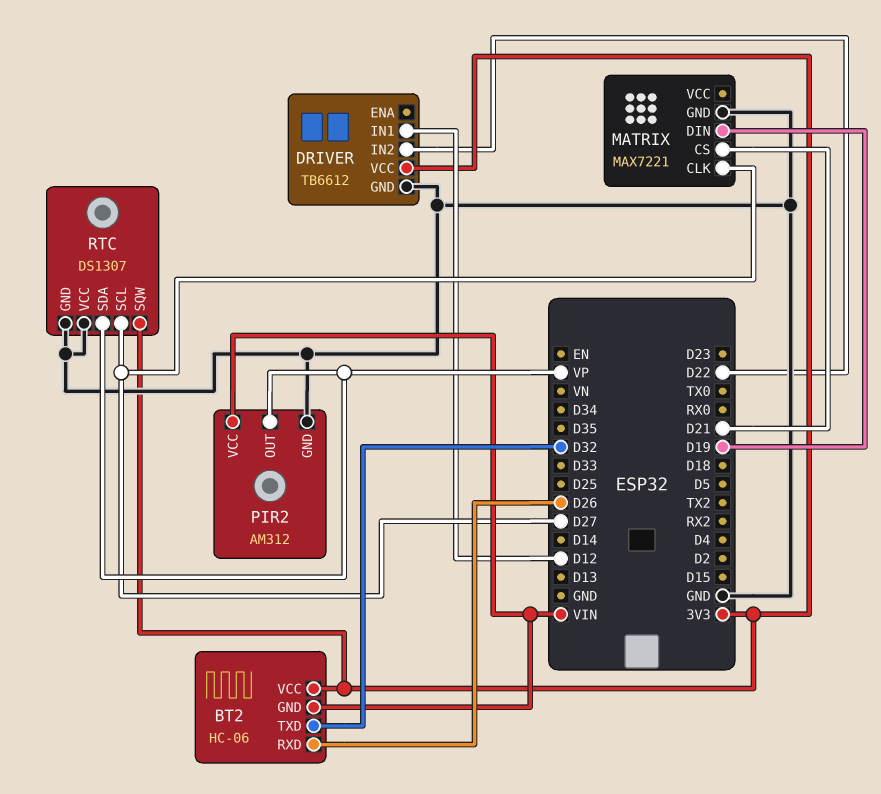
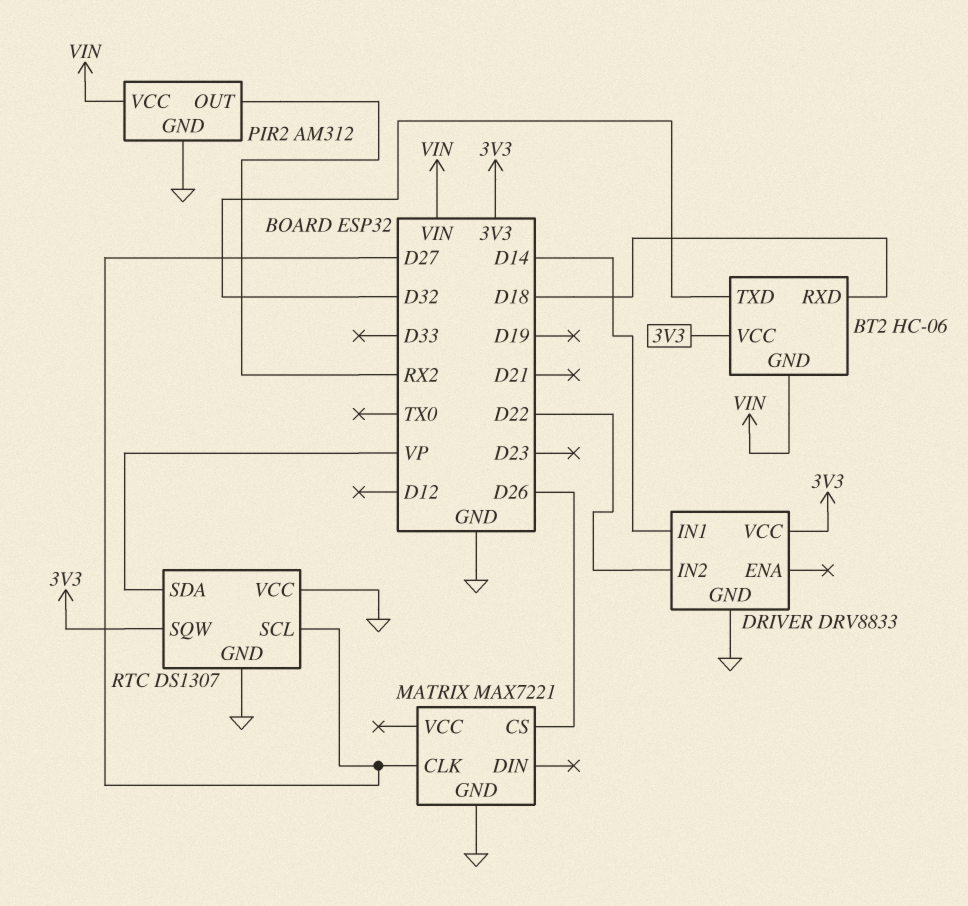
BT2 pin RXD: D26 -> D18
DRIVER: TB6612 -> DRV8833
DRIVER pin IN1: D12 -> D14
MATRIX pin CS: D21 -> D26
MATRIX pin DIN: D19 -> none
PIR2 pin OUT: VP -> RX2

